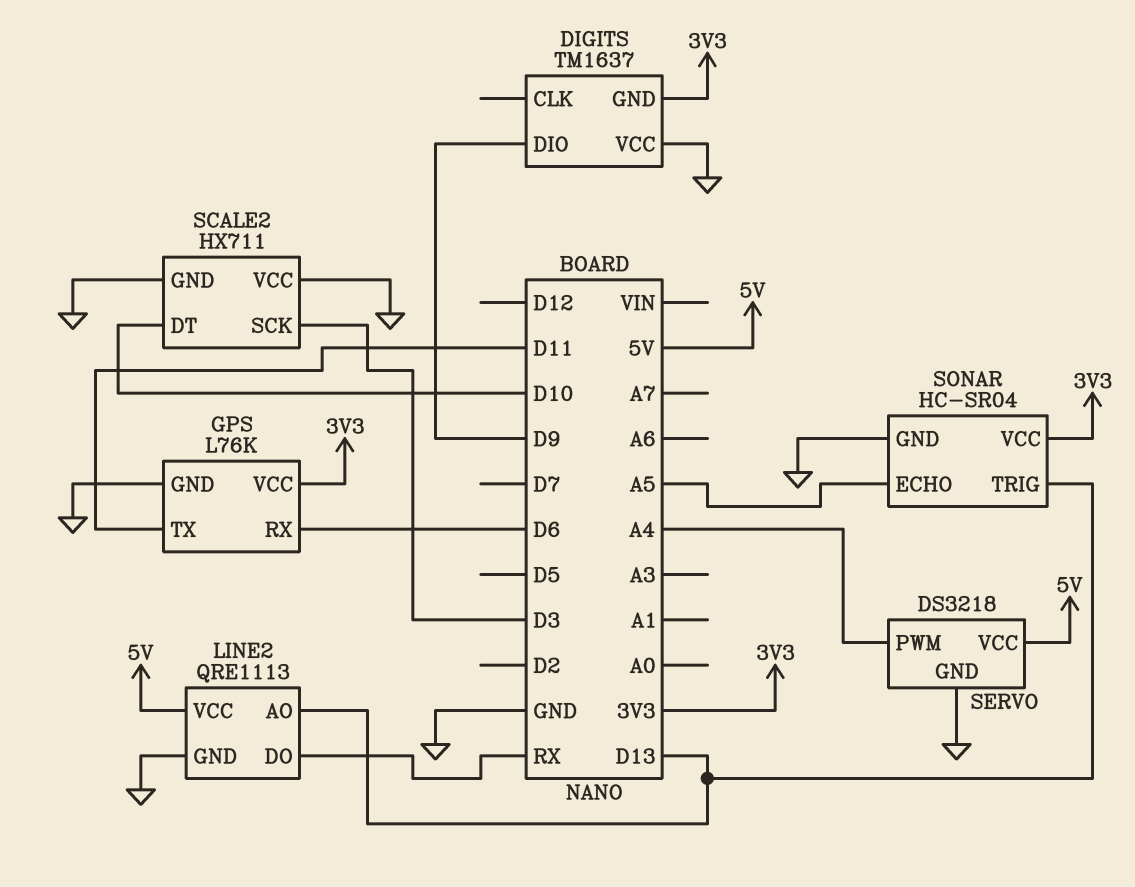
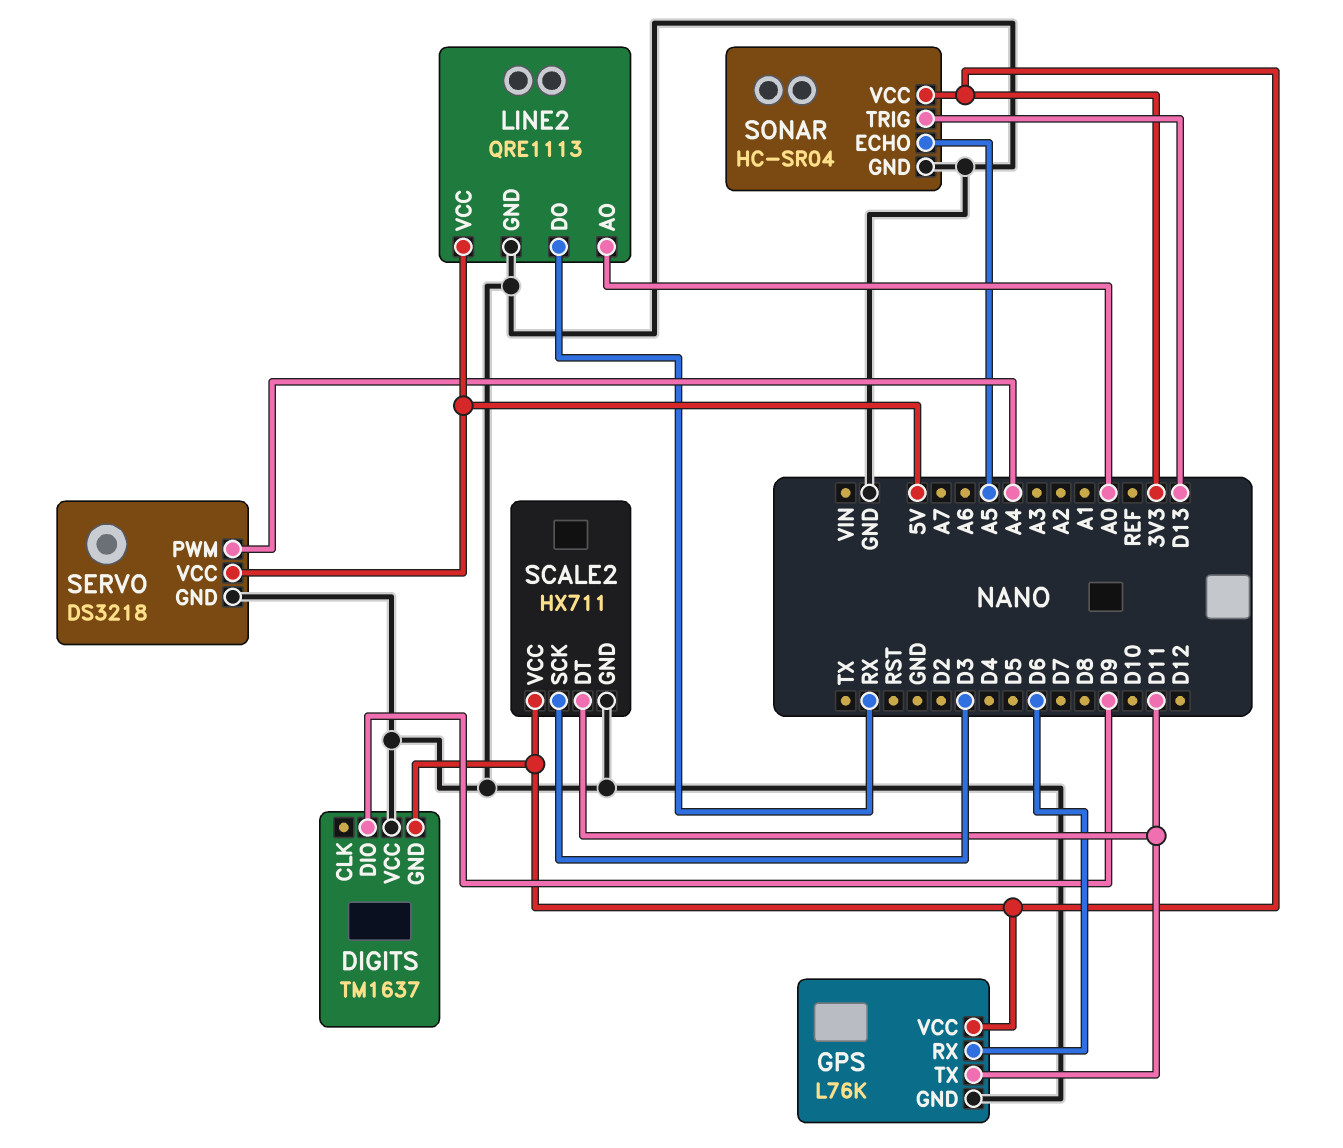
LINE2 pin AO: D13 -> A0
SCALE2 pin DT: D10 -> D11
SCALE2 pin VCC: GND -> 3V3

